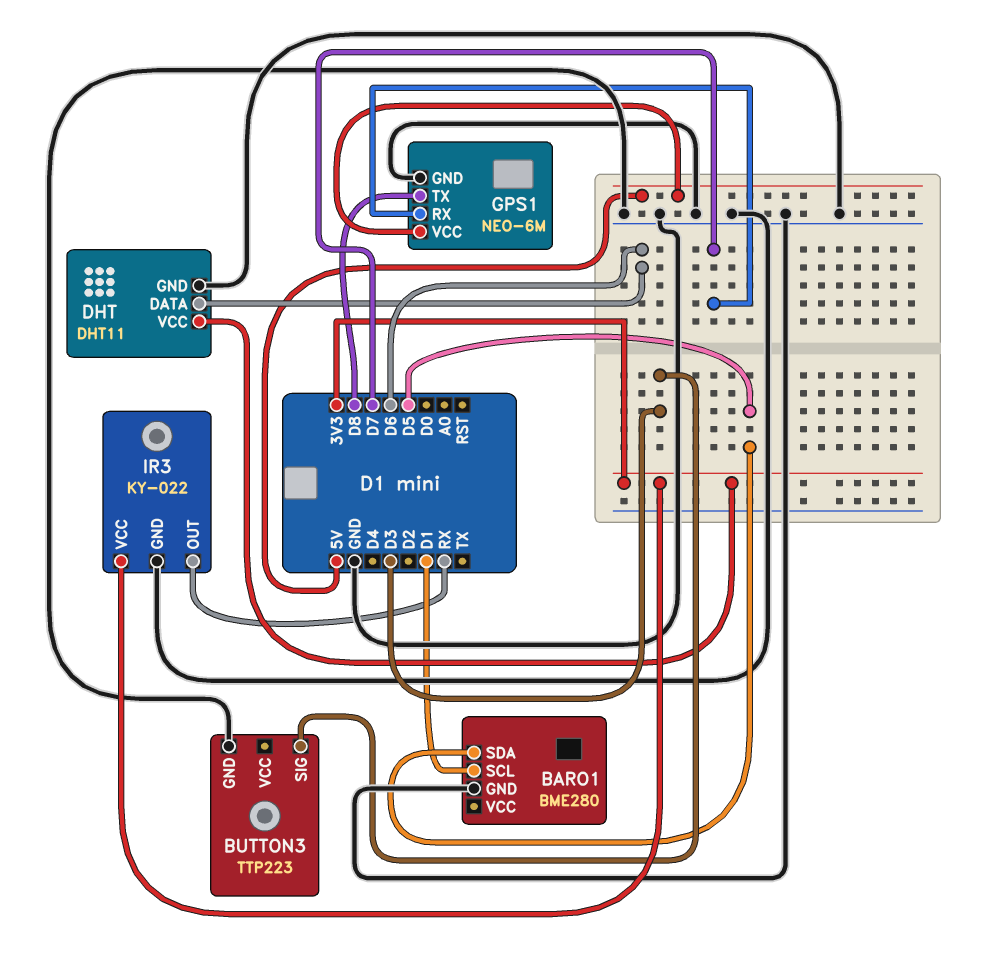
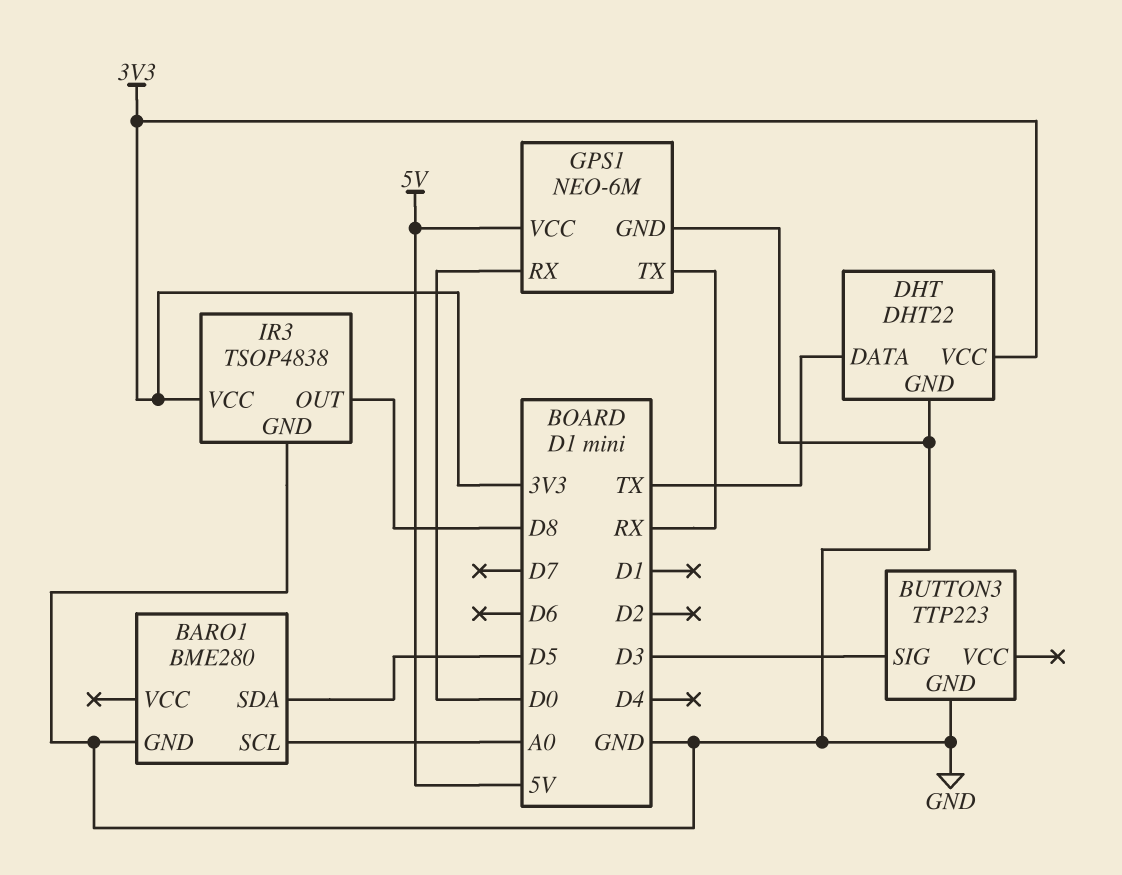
BARO1 pin SCL: D1 -> A0
DHT: DHT11 -> DHT22
DHT pin DATA: D6 -> TX
GPS1 pin RX: D7 -> D0
GPS1 pin TX: D8 -> RX
IR3: KY-022 -> TSOP4838
IR3 pin OUT: RX -> D8

